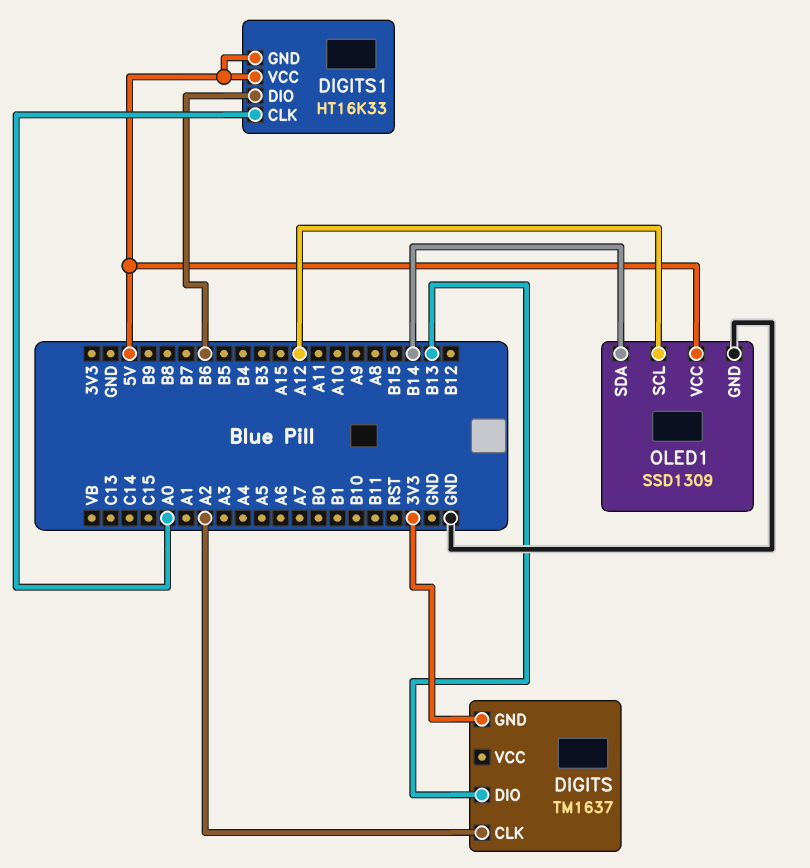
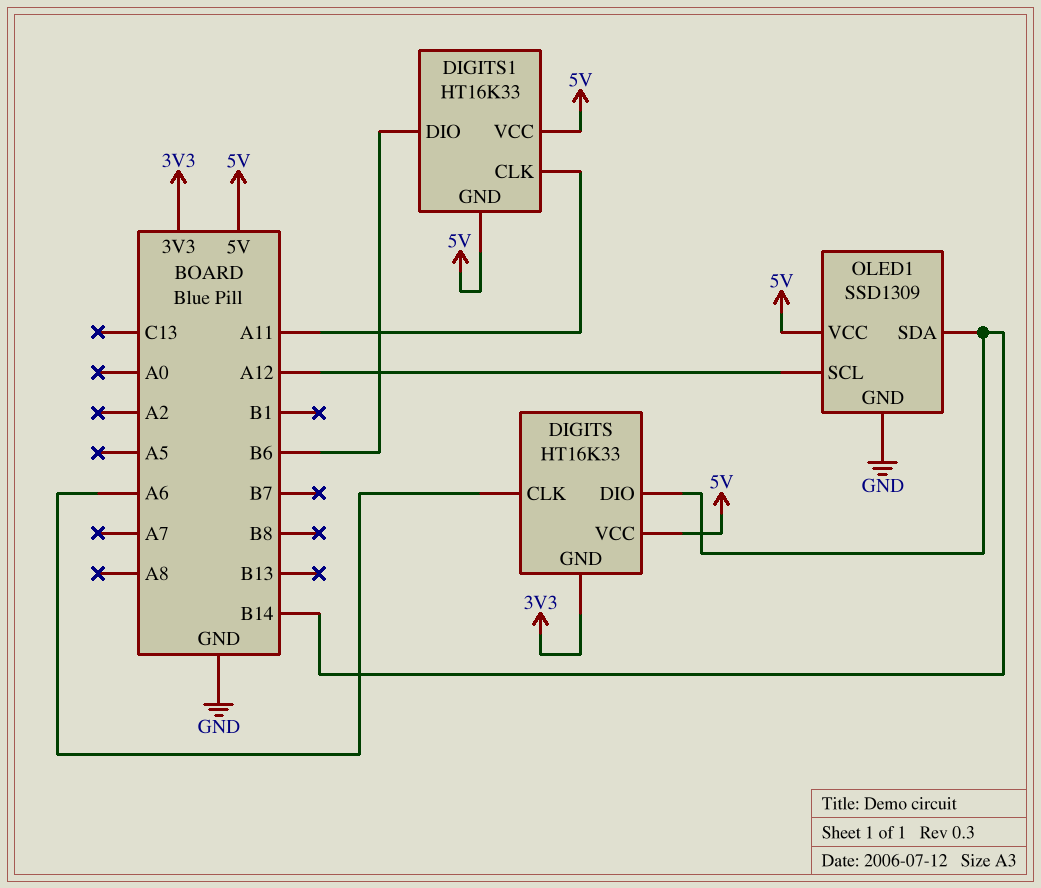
DIGITS: TM1637 -> HT16K33
DIGITS pin CLK: A2 -> A6
DIGITS pin DIO: B13 -> B14
DIGITS pin VCC: none -> 5V
DIGITS1 pin CLK: A0 -> A11

